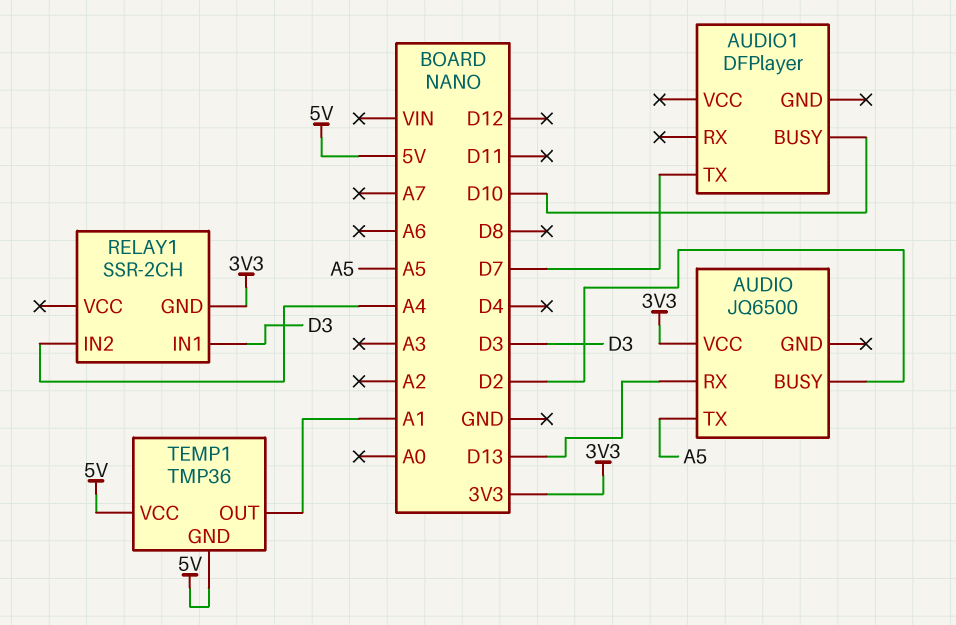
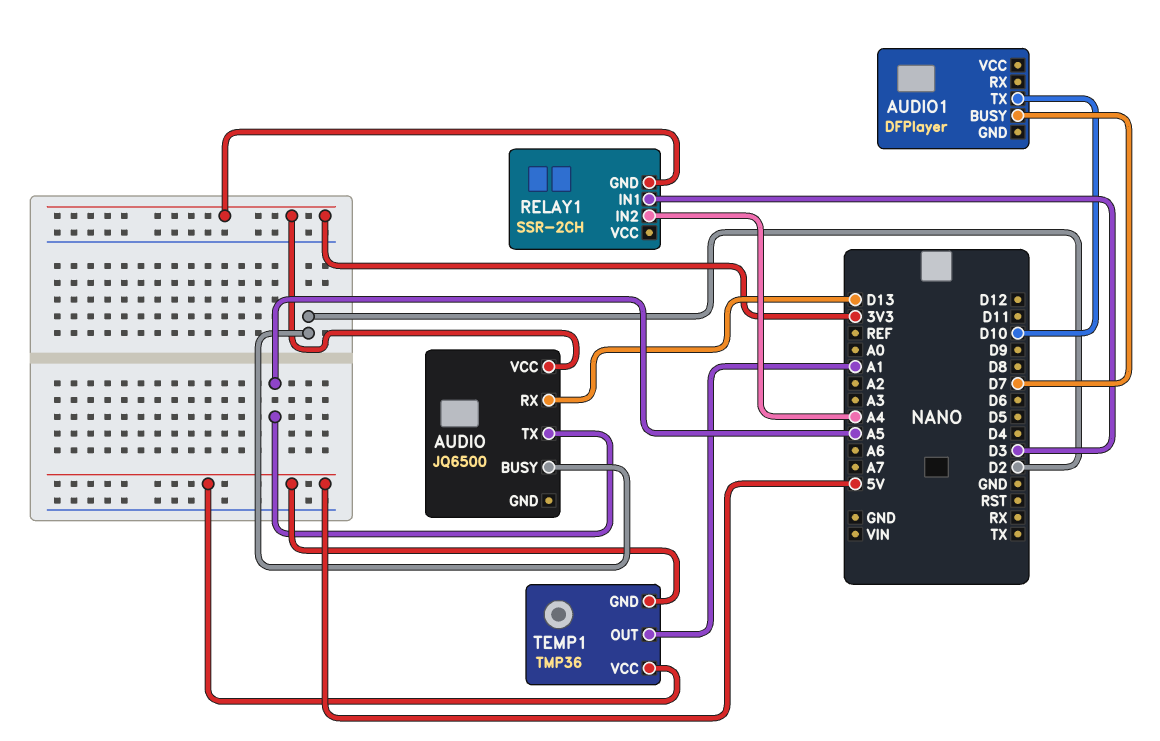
AUDIO1 pin BUSY: D10 -> D7
AUDIO1 pin TX: D7 -> D10

